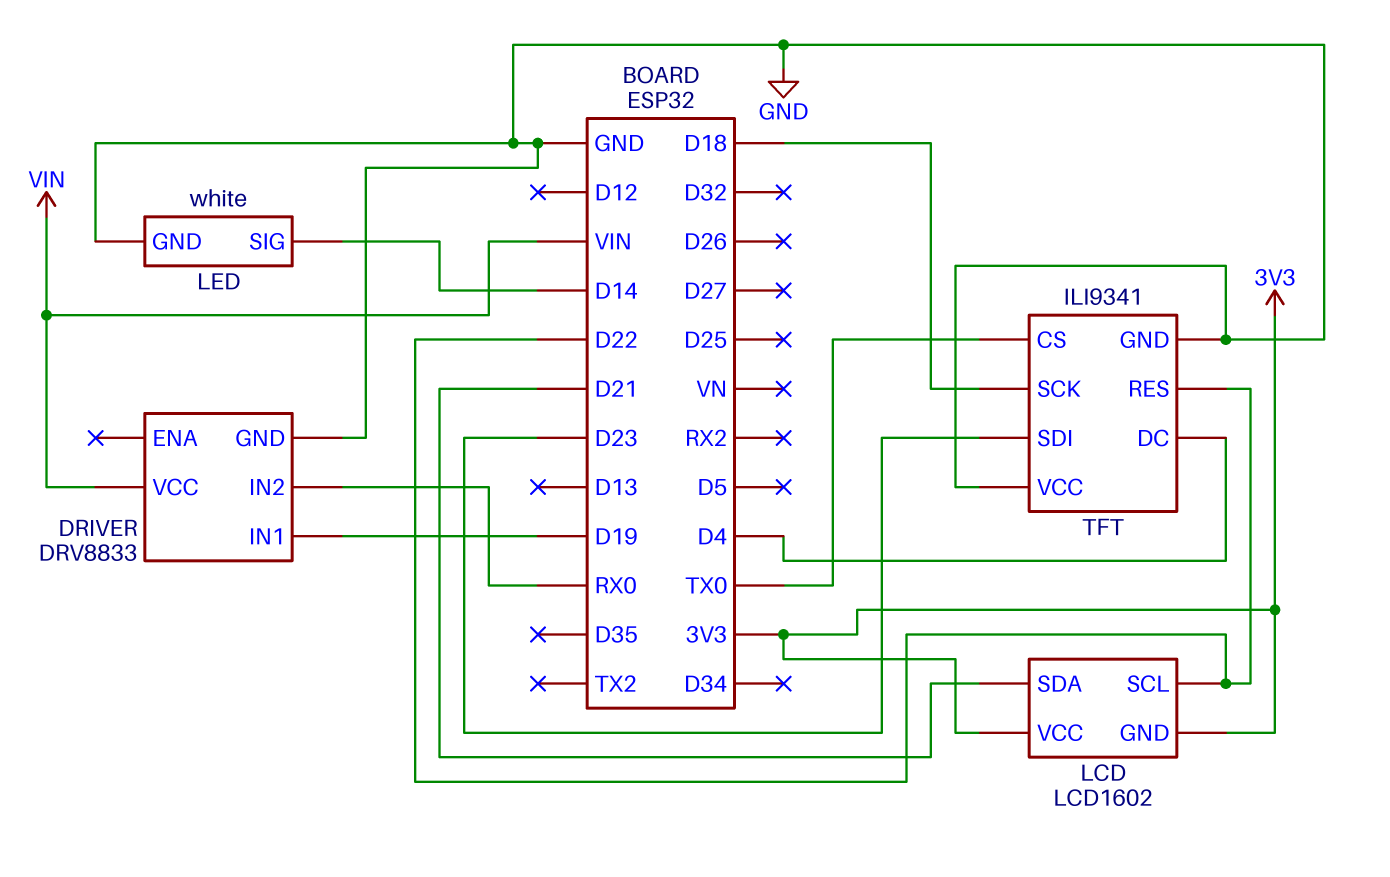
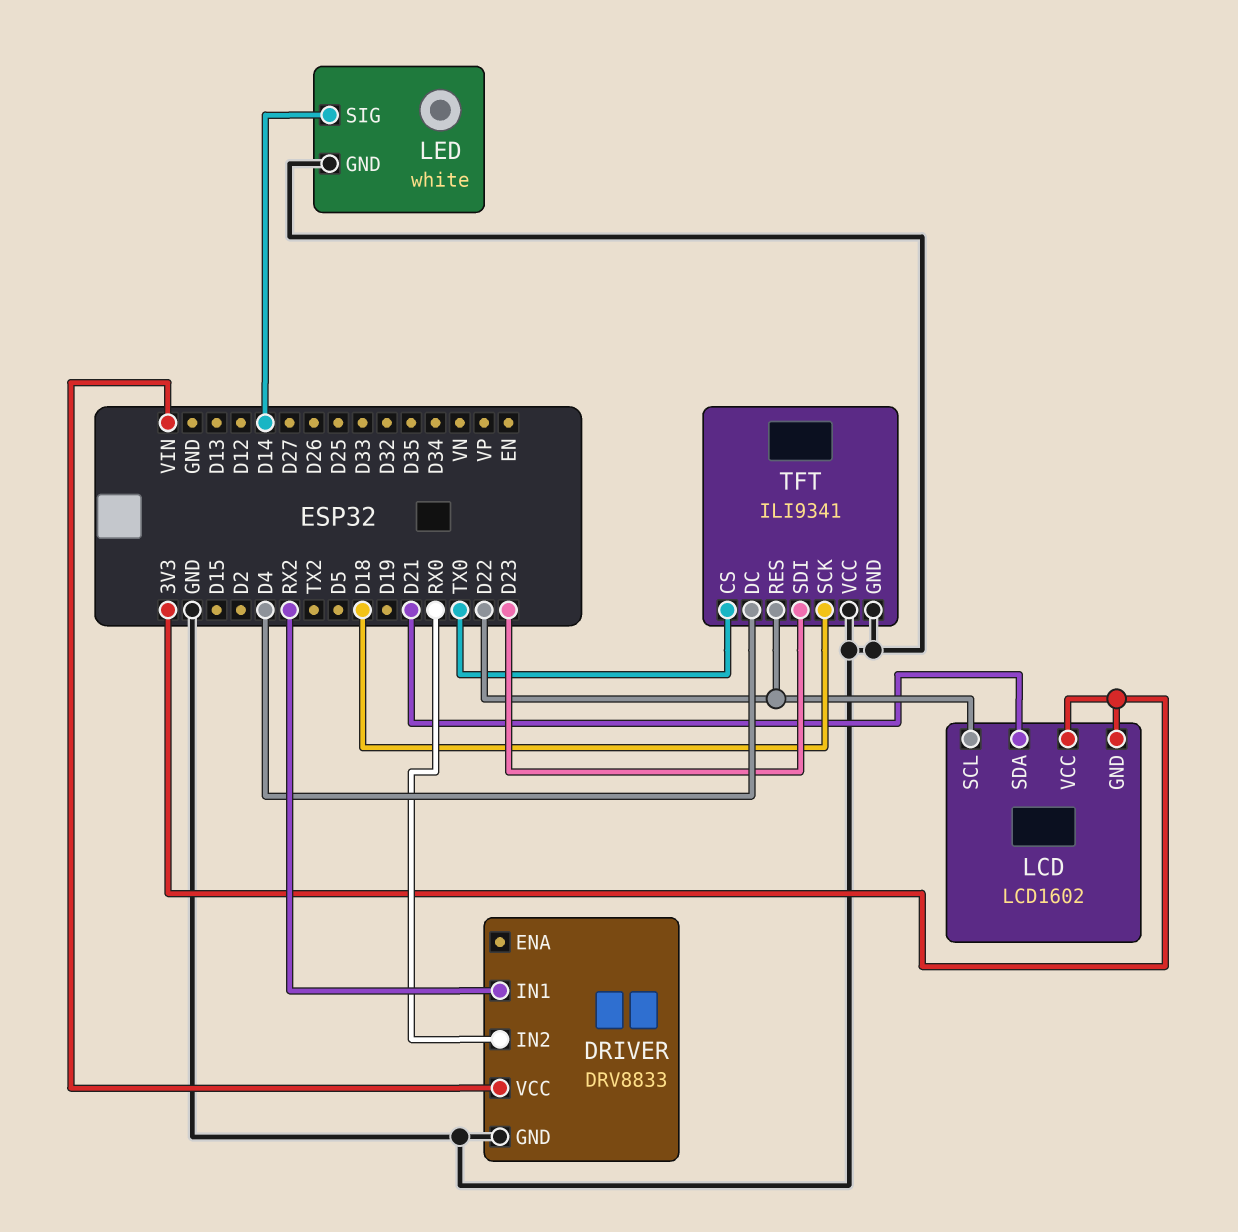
DRIVER pin IN1: D19 -> RX2

